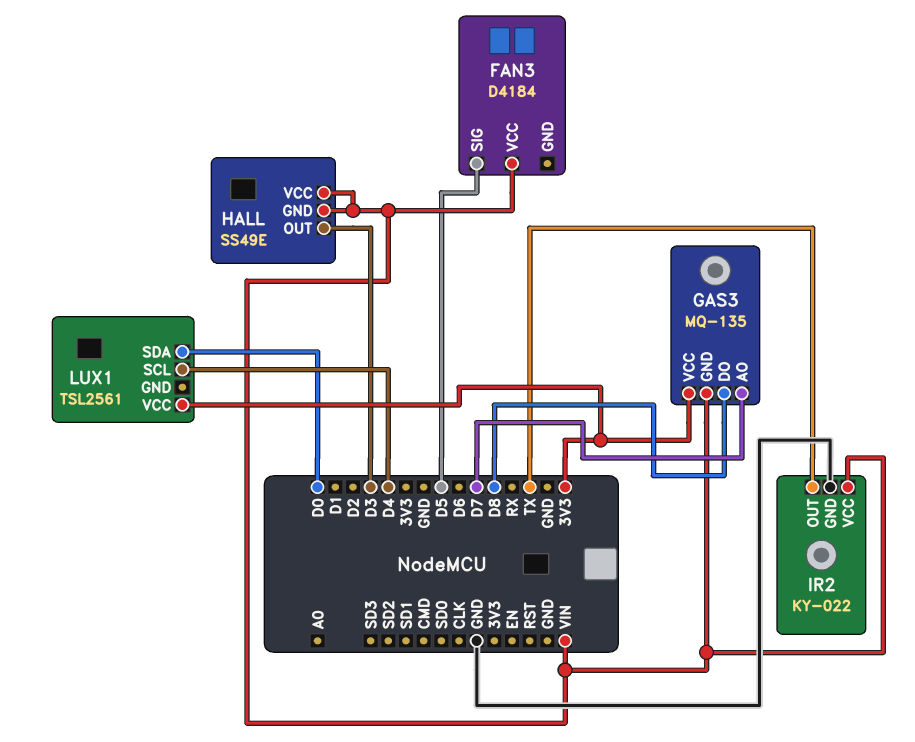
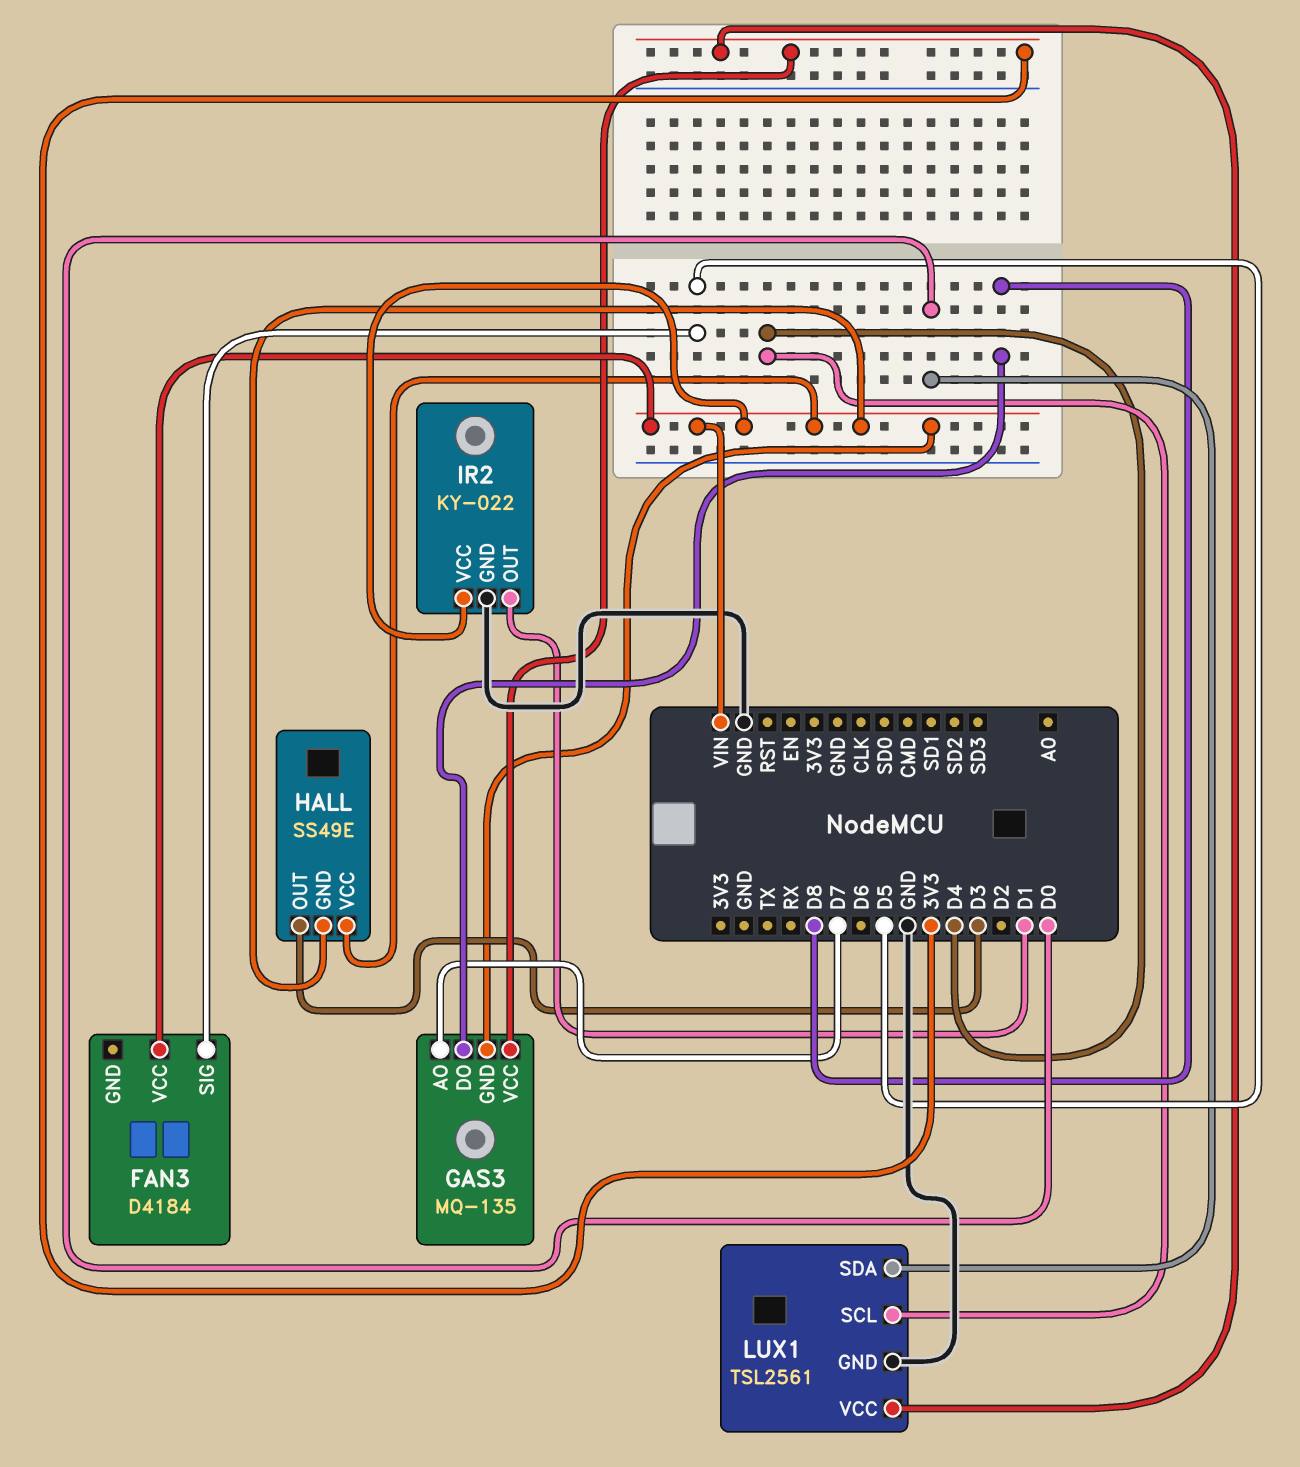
IR2 pin OUT: TX -> D1
LUX1 pin GND: none -> GND

